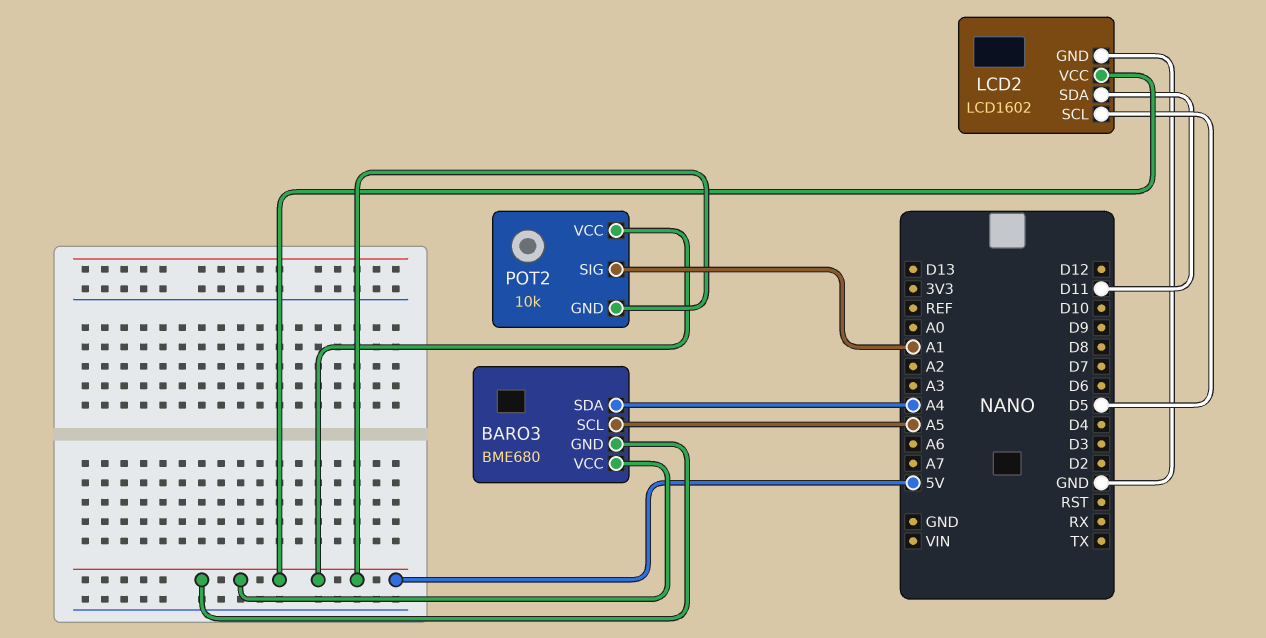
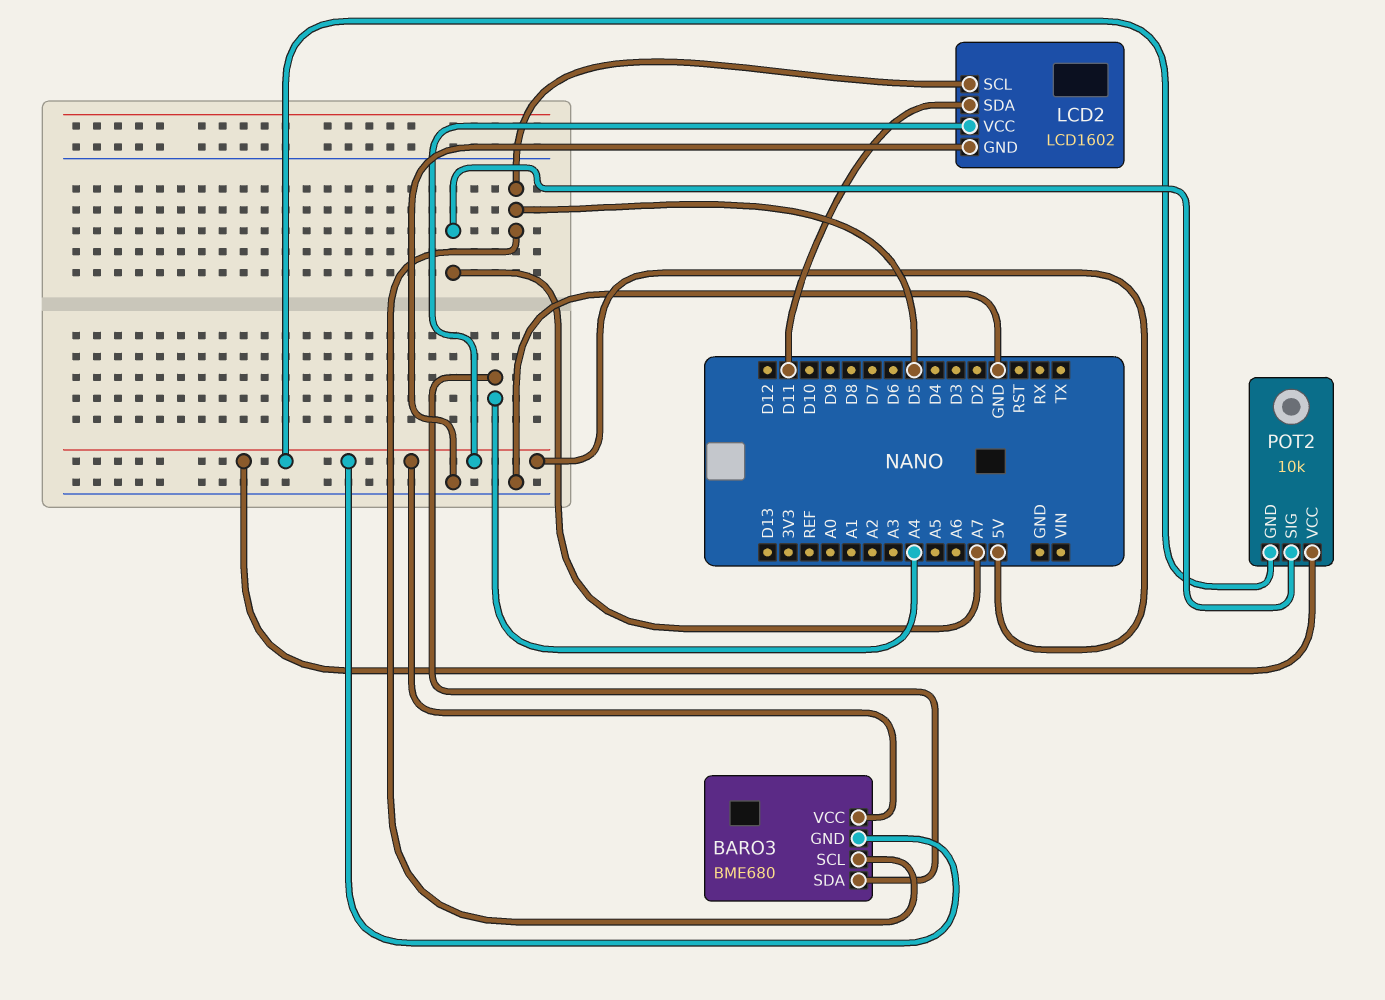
BARO3 pin SCL: A5 -> D5
POT2 pin SIG: A1 -> A7

